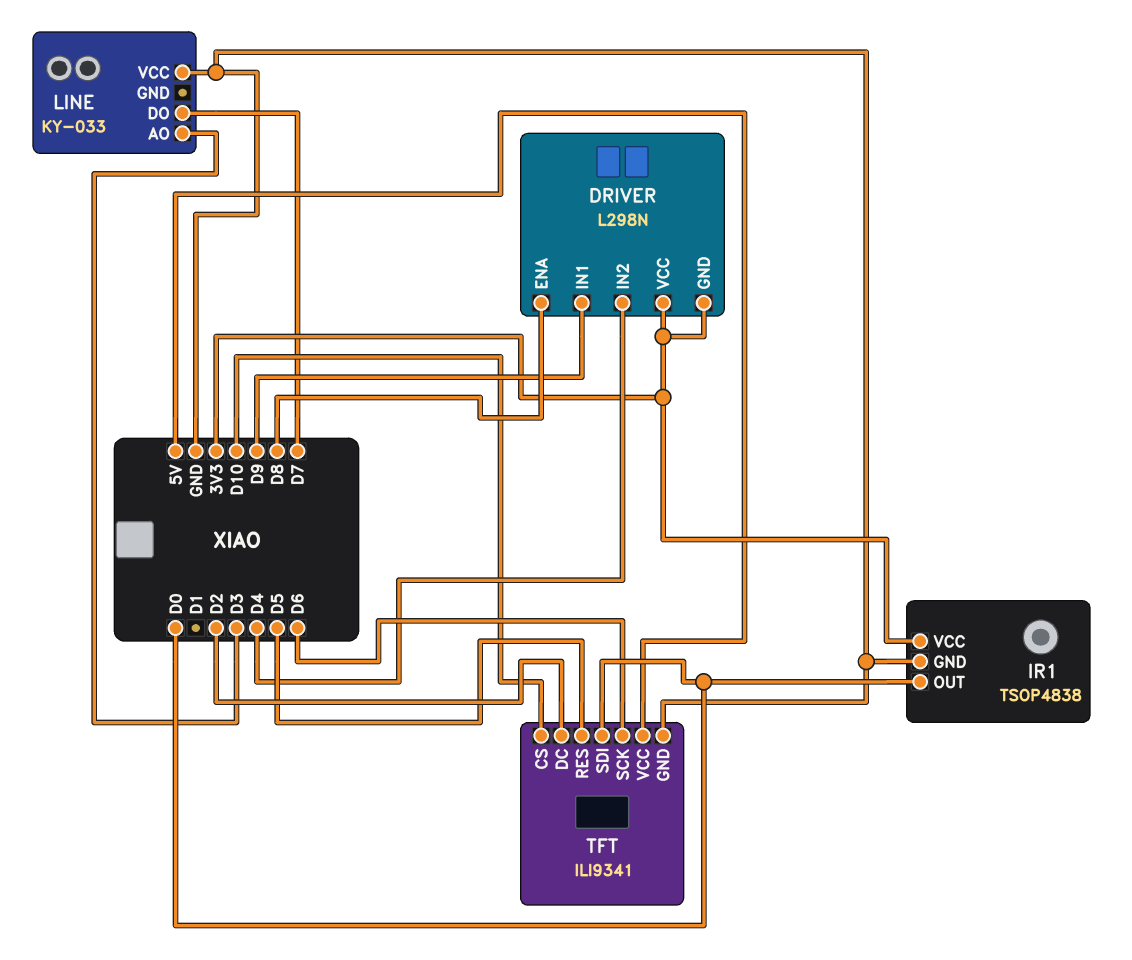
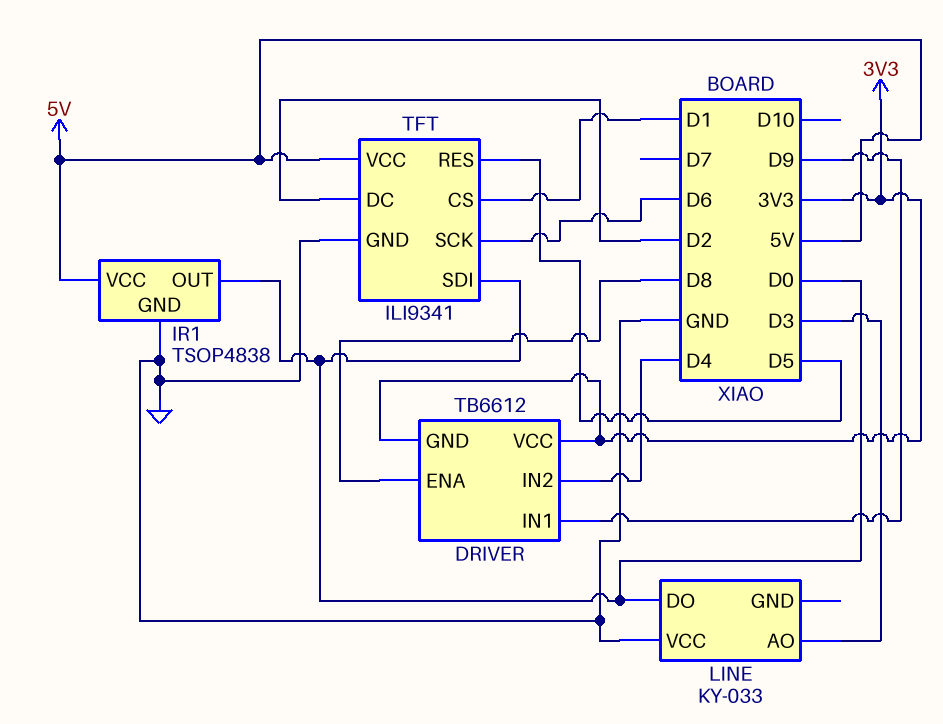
DRIVER: L298N -> TB6612
IR1 pin VCC: 3V3 -> 5V
LINE pin DO: D7 -> D0
TFT pin CS: D10 -> D1

